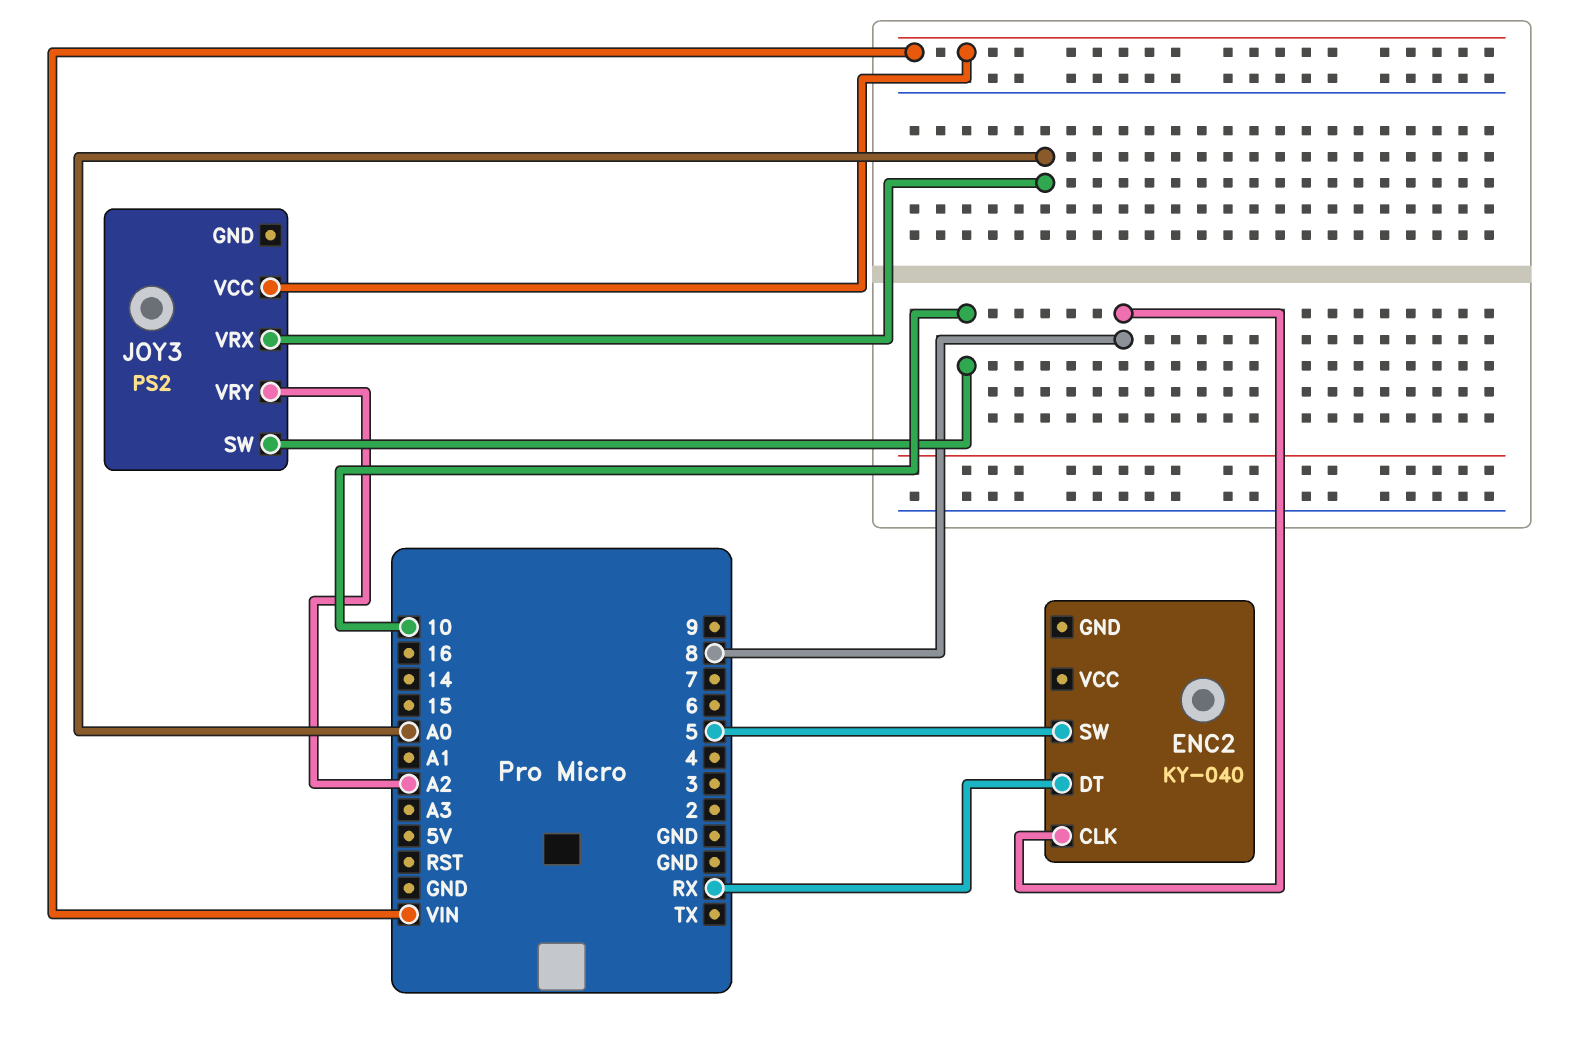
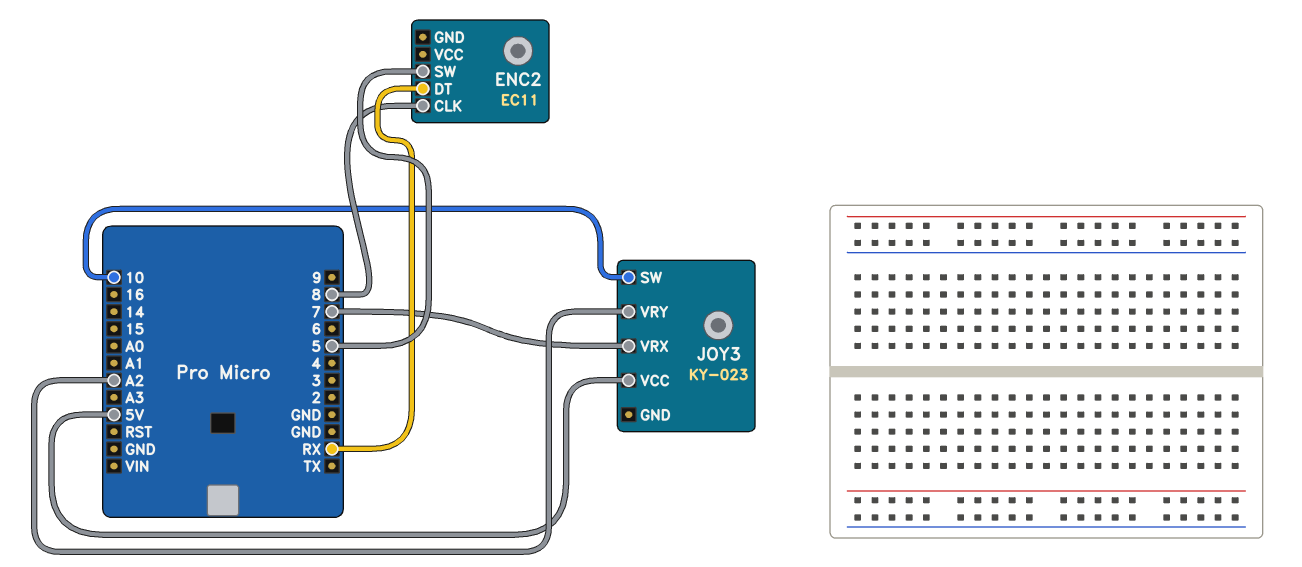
ENC2: KY-040 -> EC11
JOY3: PS2 -> KY-023
JOY3 pin VCC: VIN -> 5V
JOY3 pin VRX: A0 -> 7

